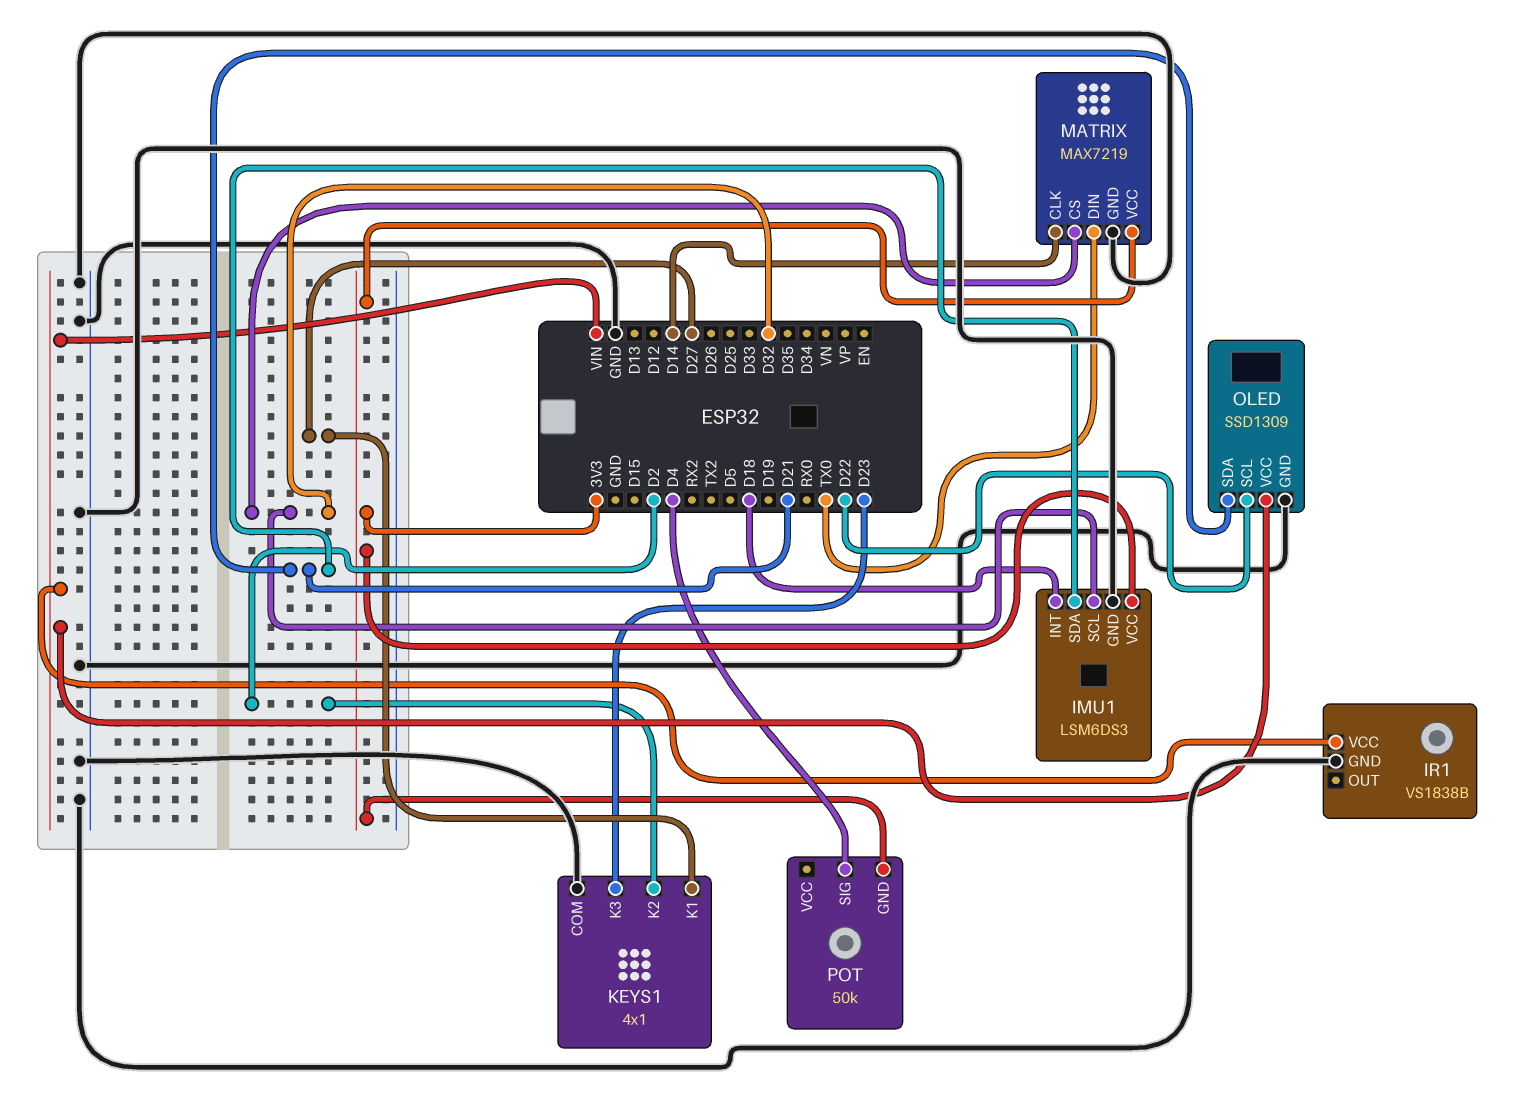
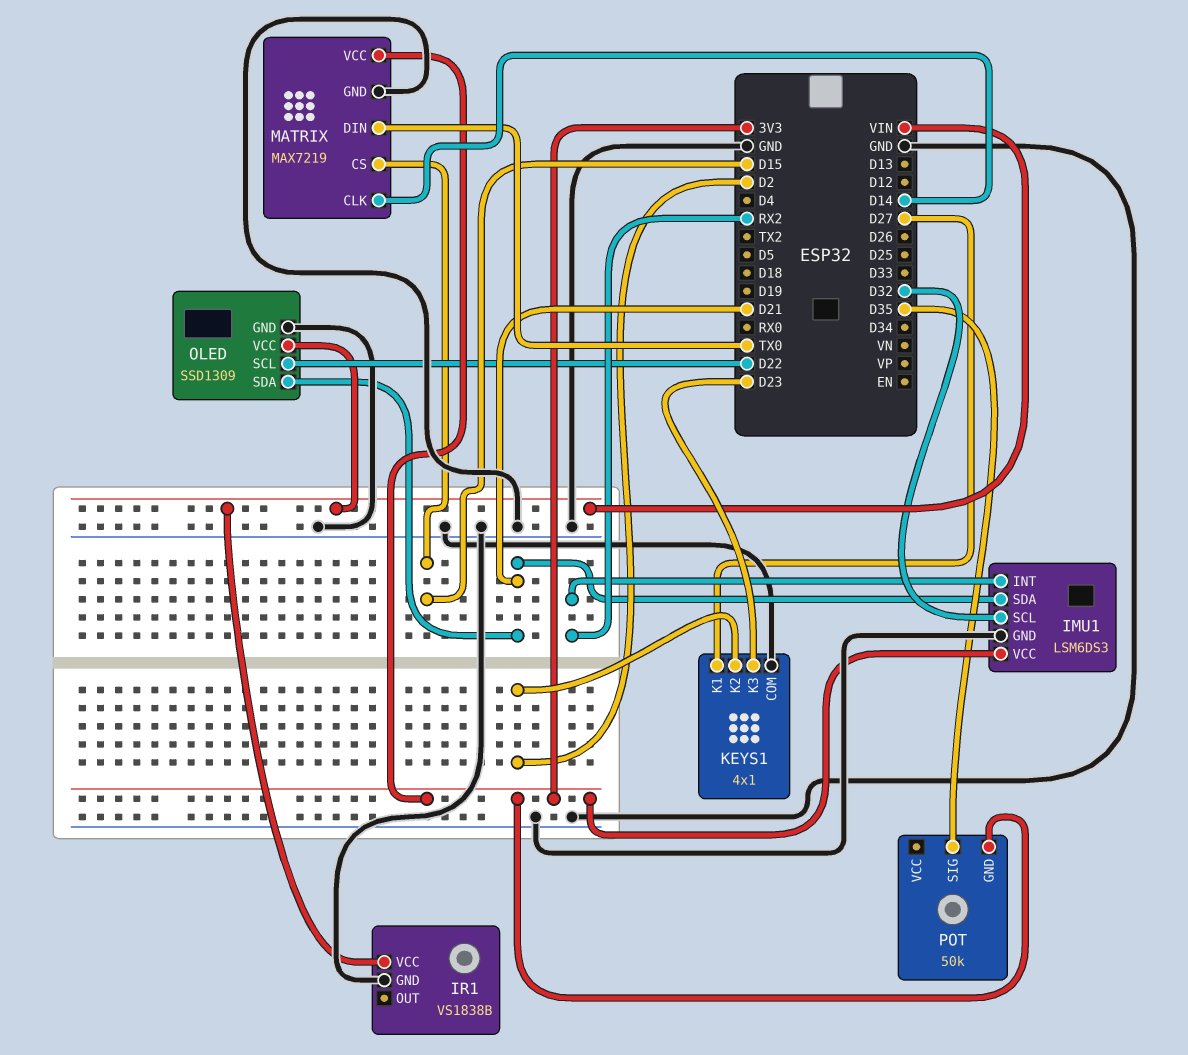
IMU1 pin INT: D18 -> RX2
MATRIX pin CS: D32 -> D15
POT pin SIG: D4 -> D35

